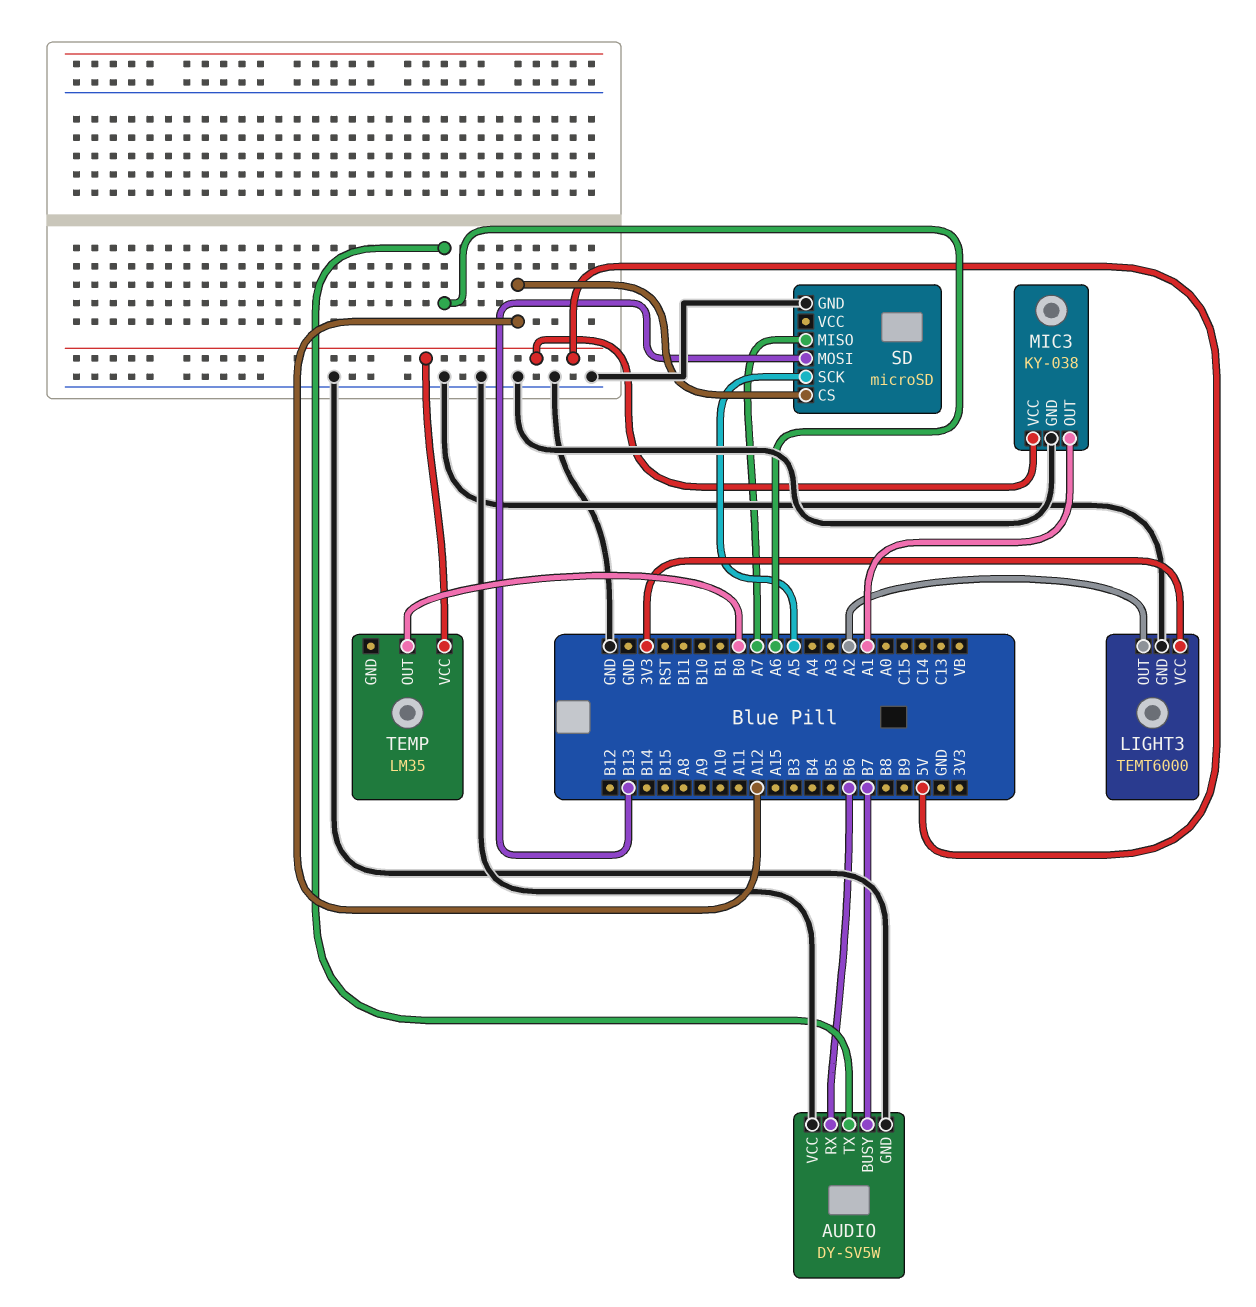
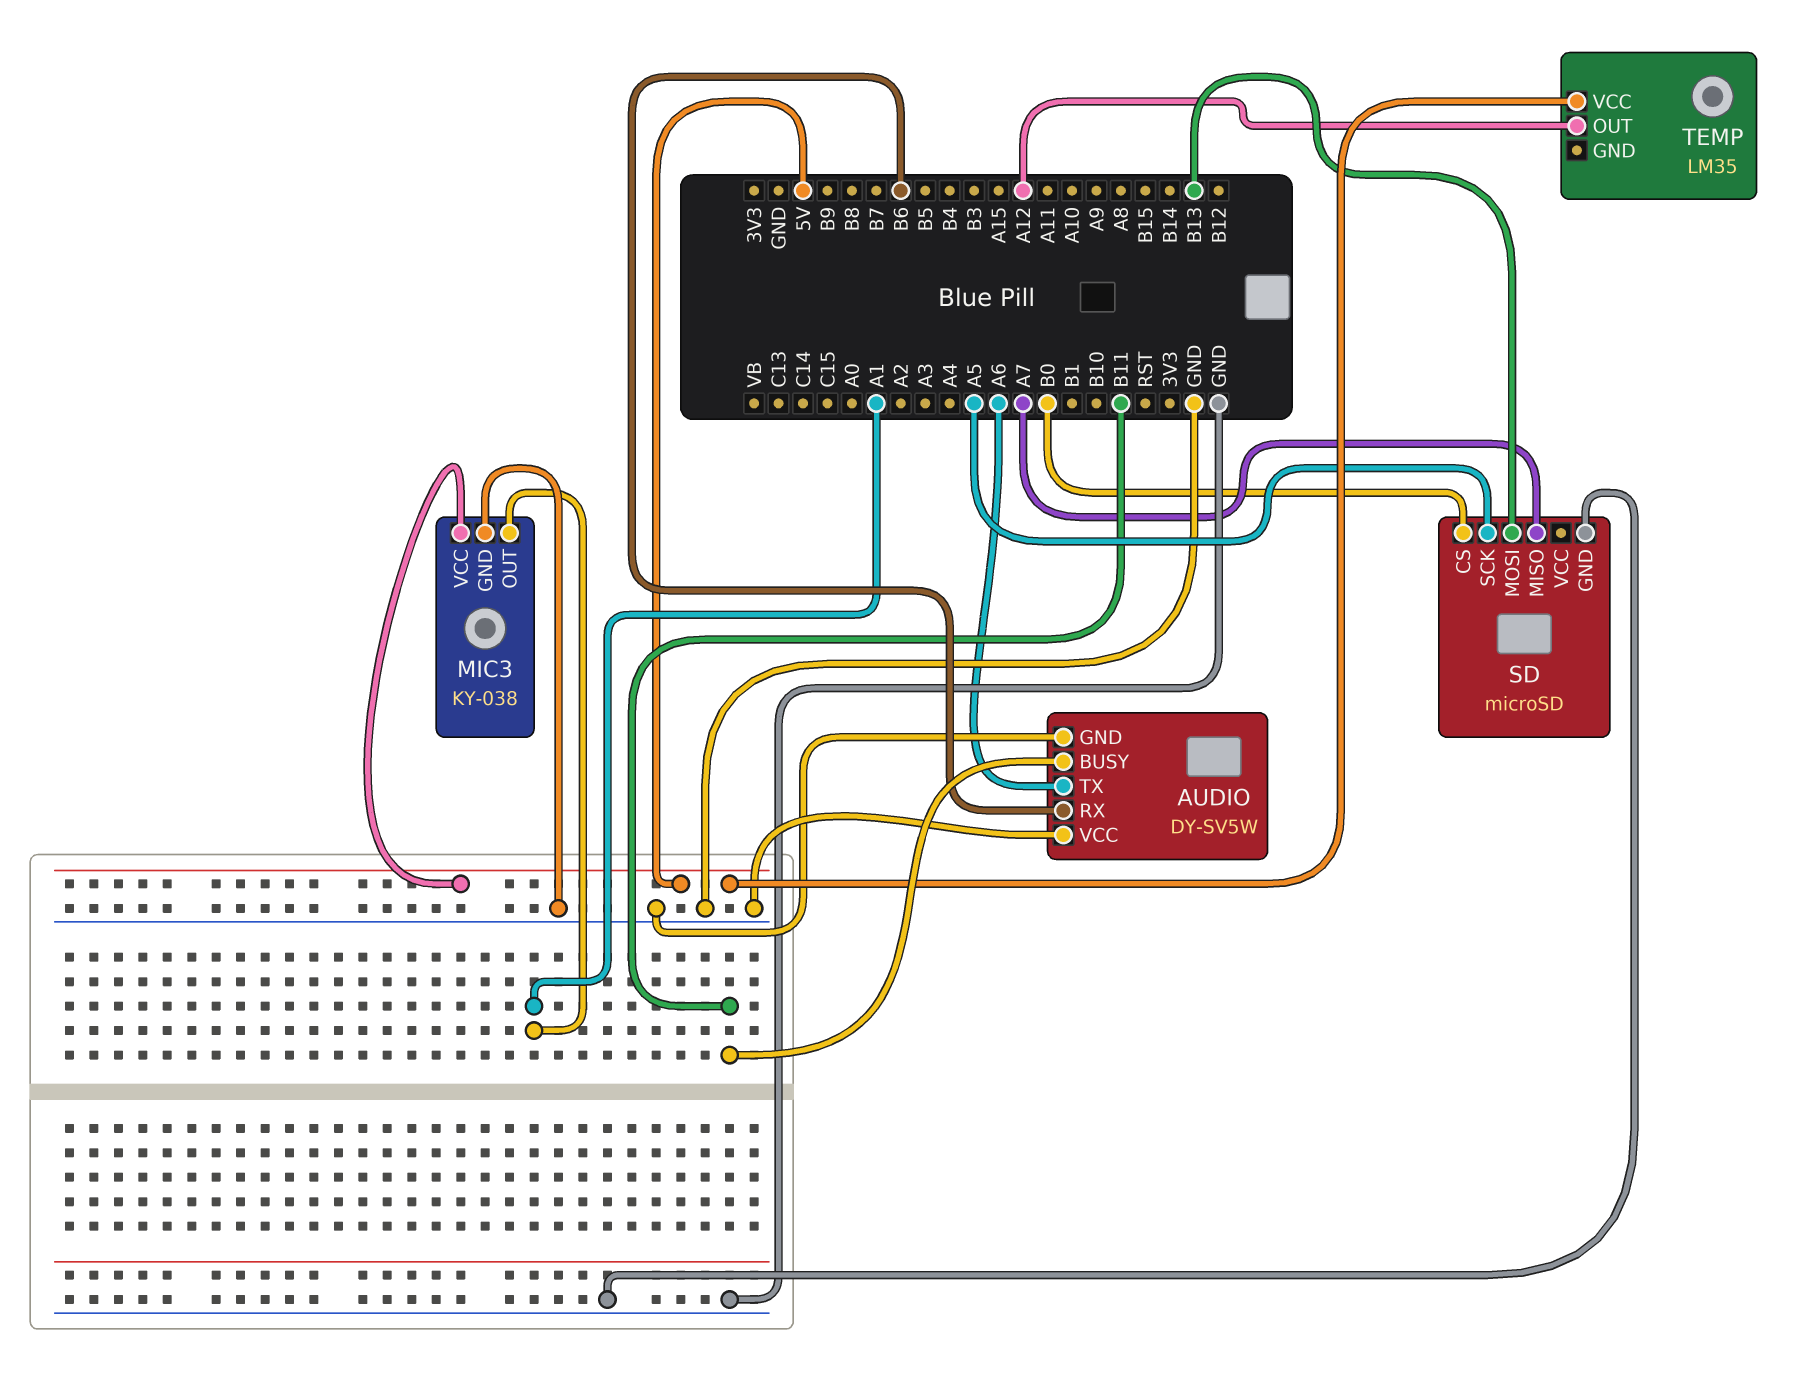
AUDIO pin BUSY: B7 -> B11
LIGHT3: TEMT6000 -> none
LIGHT3 pin GND: GND -> none
LIGHT3 pin OUT: A2 -> none
LIGHT3 pin VCC: 3V3 -> none
SD pin CS: A12 -> B0
TEMP pin OUT: B0 -> A12

